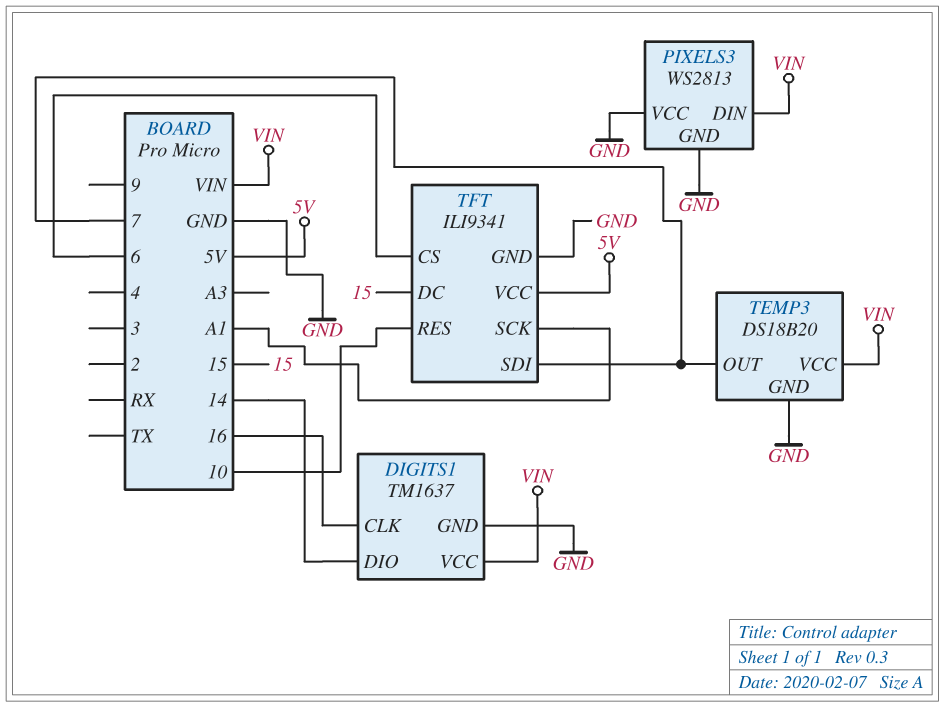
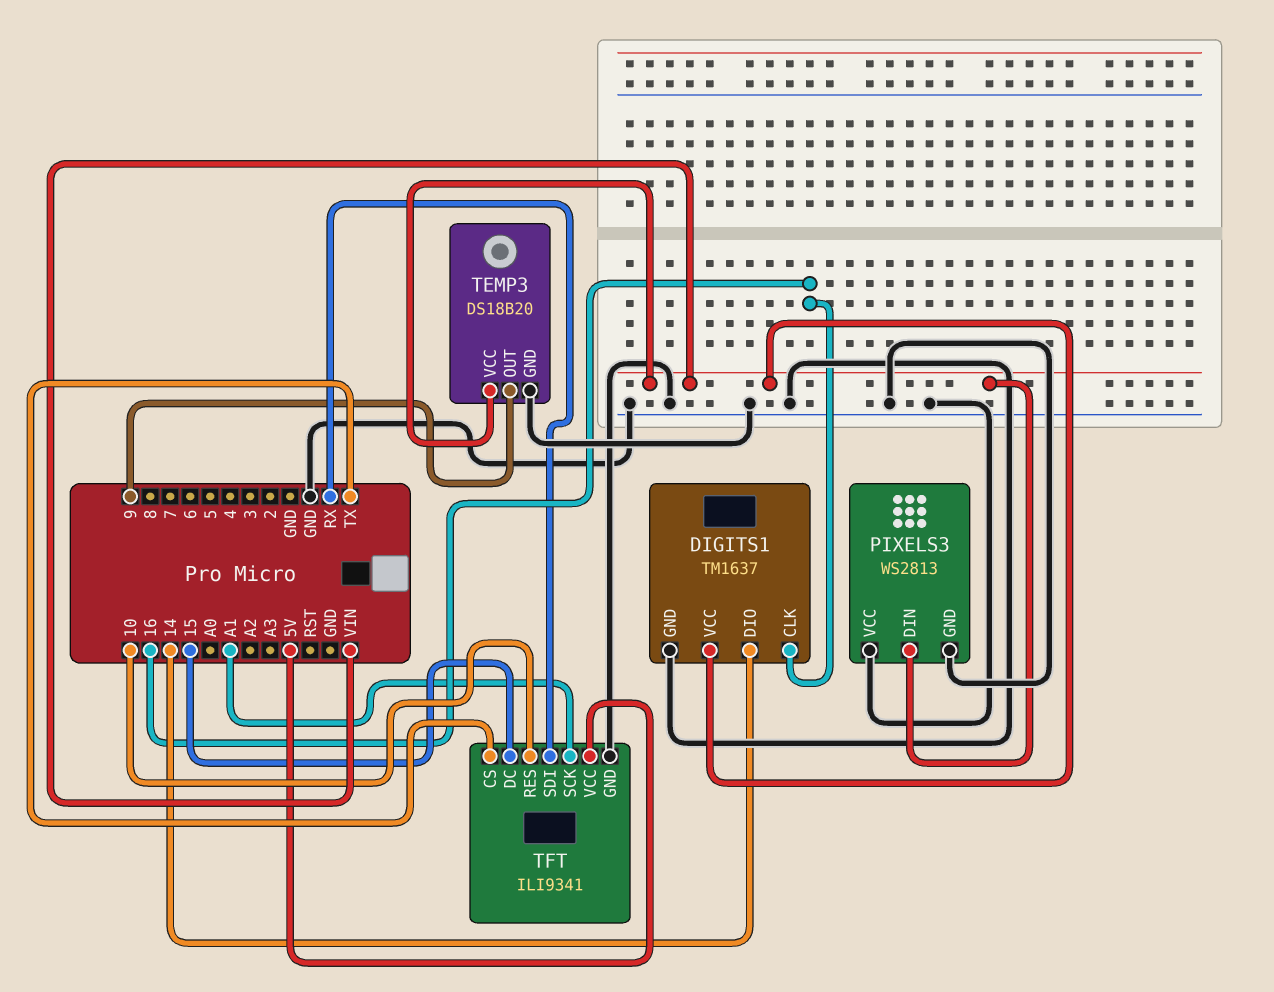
TEMP3 pin OUT: 7 -> 9
TFT pin CS: 6 -> TX
TFT pin SDI: 7 -> RX

